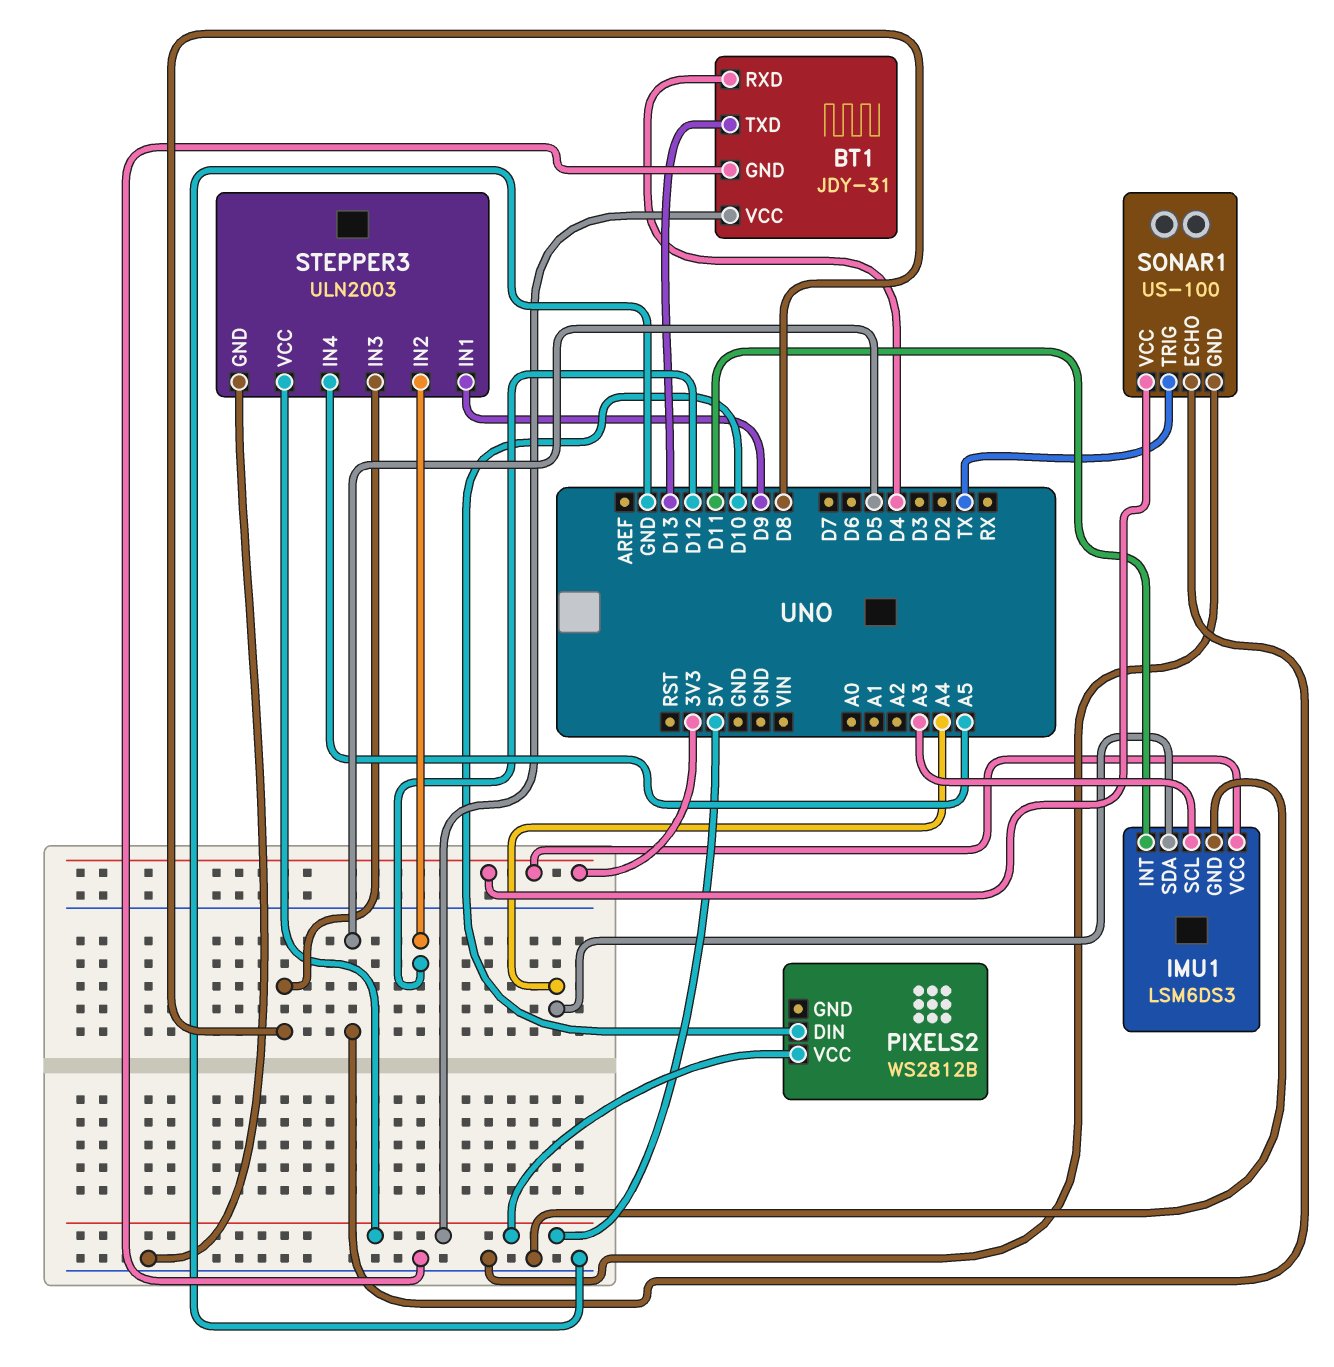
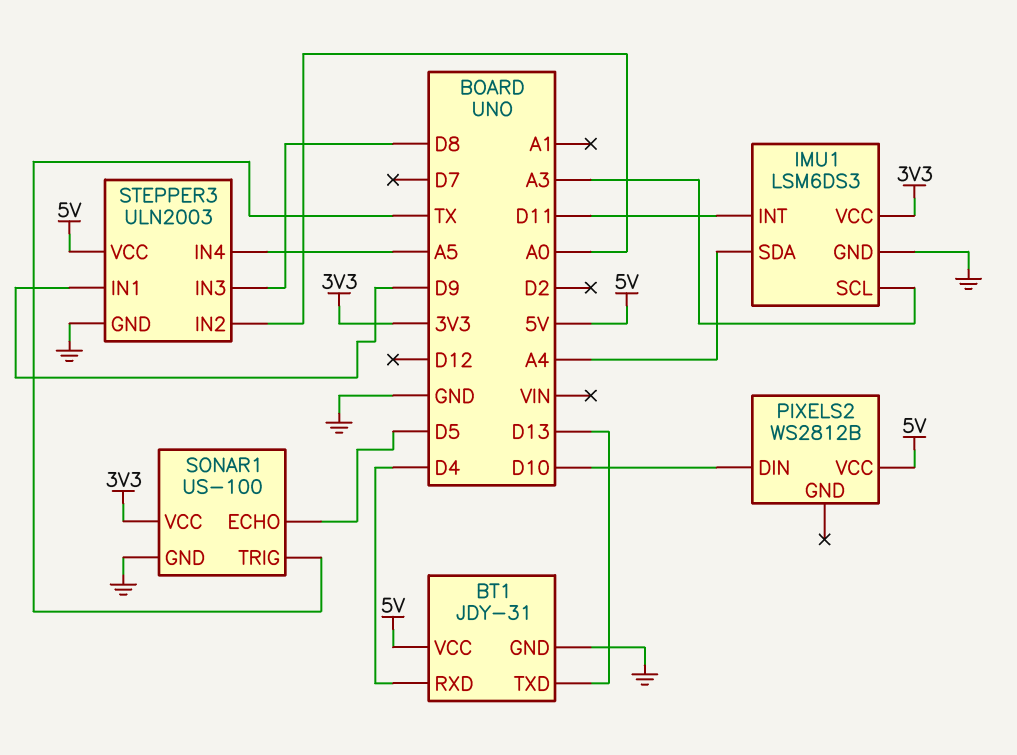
STEPPER3 pin IN2: D12 -> A0

